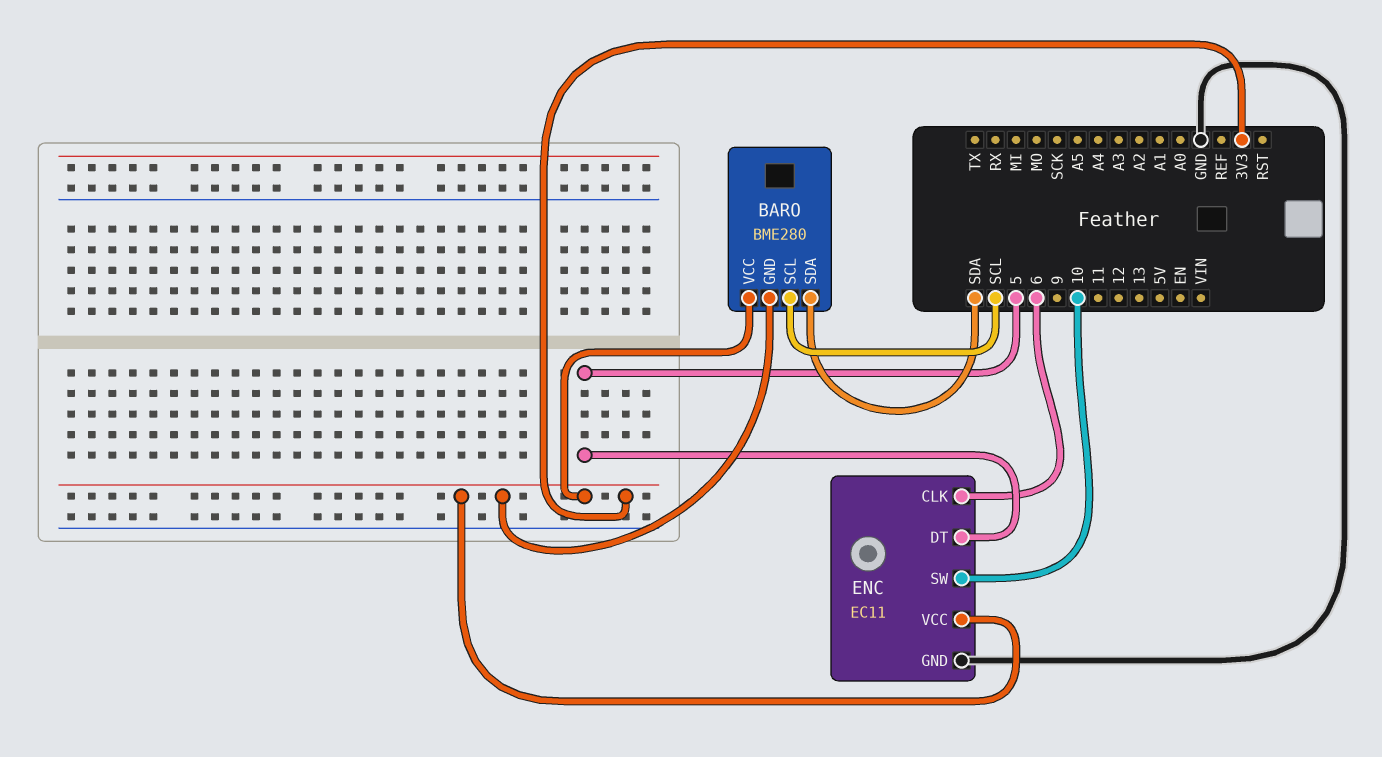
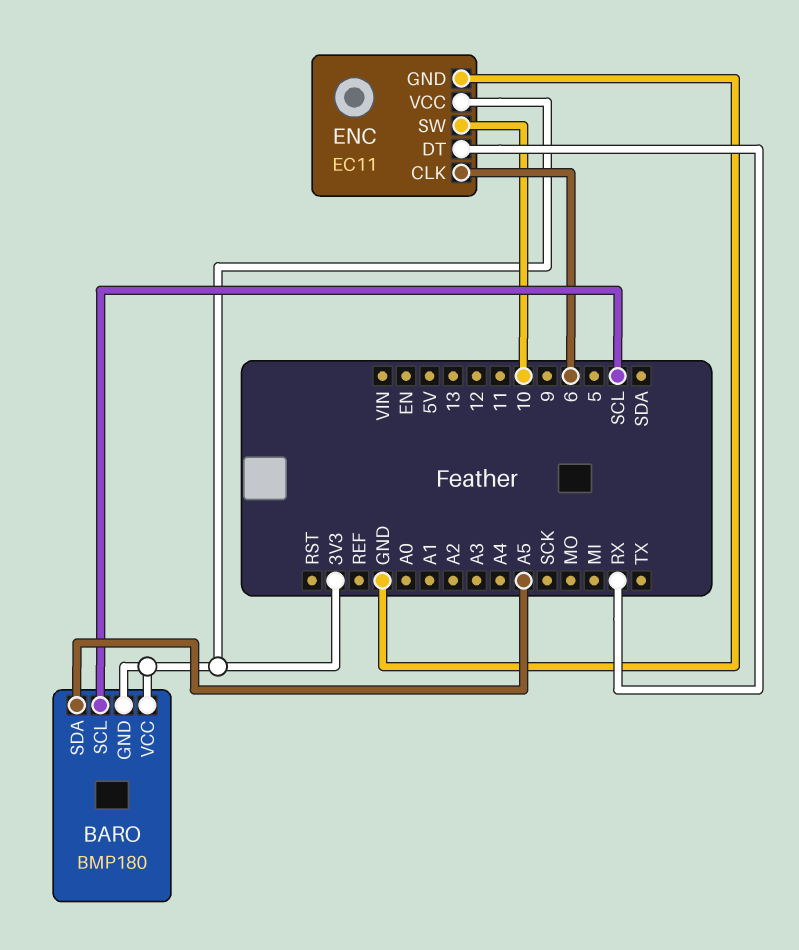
BARO: BME280 -> BMP180
BARO pin SDA: SDA -> A5
ENC pin DT: 5 -> RX

